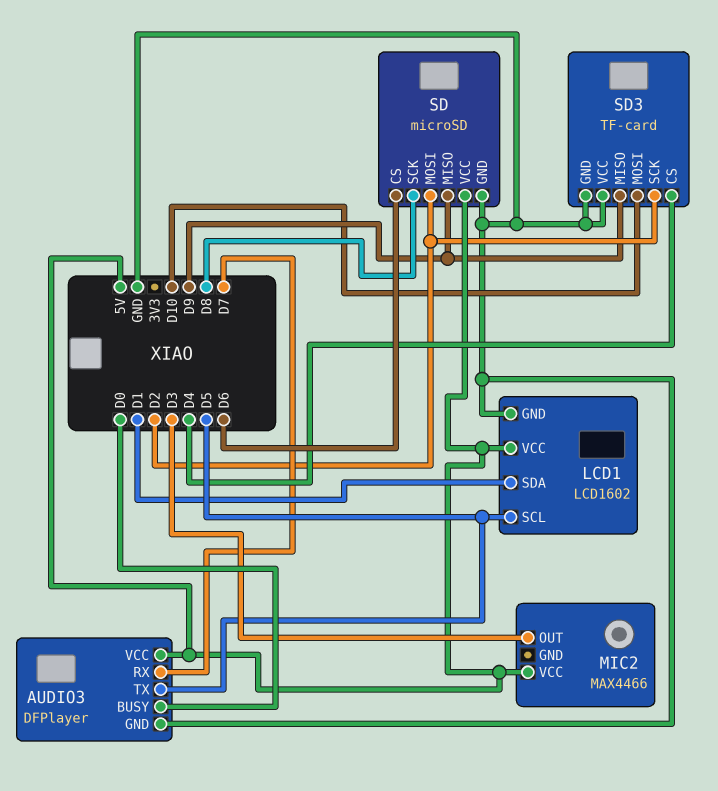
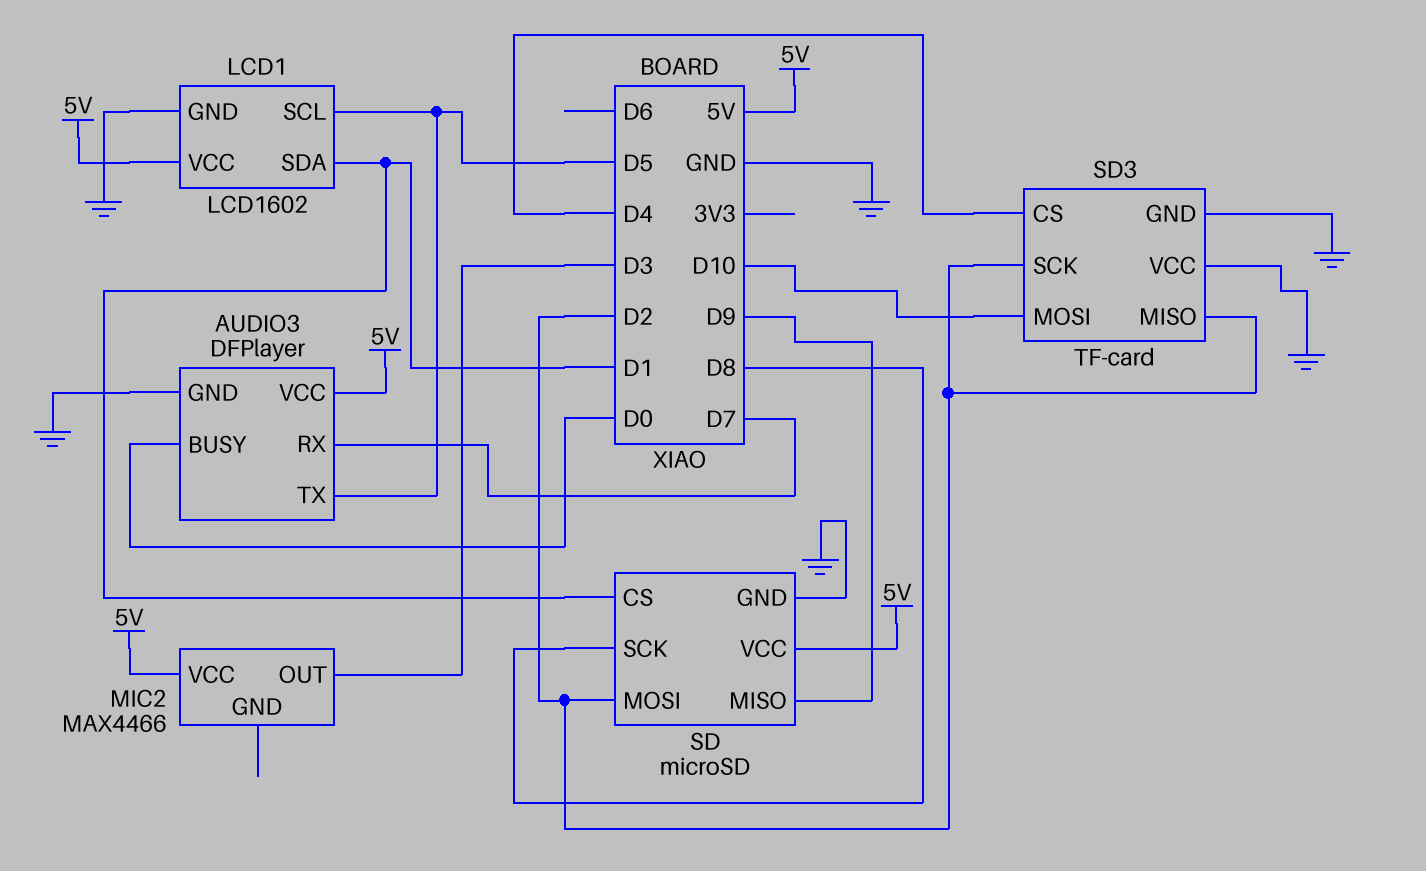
SD pin CS: D6 -> D1
SD3 pin MISO: D9 -> D2

